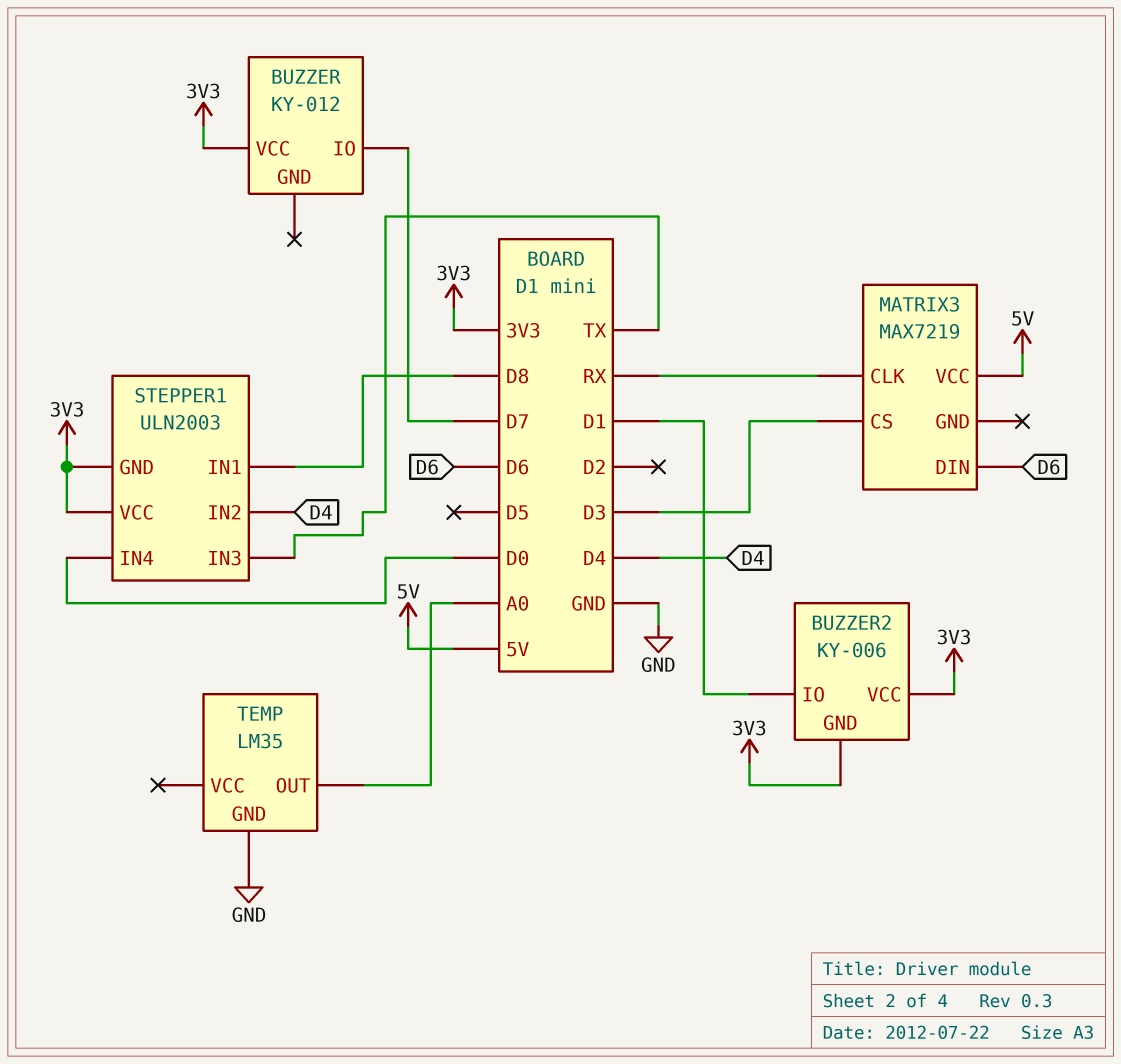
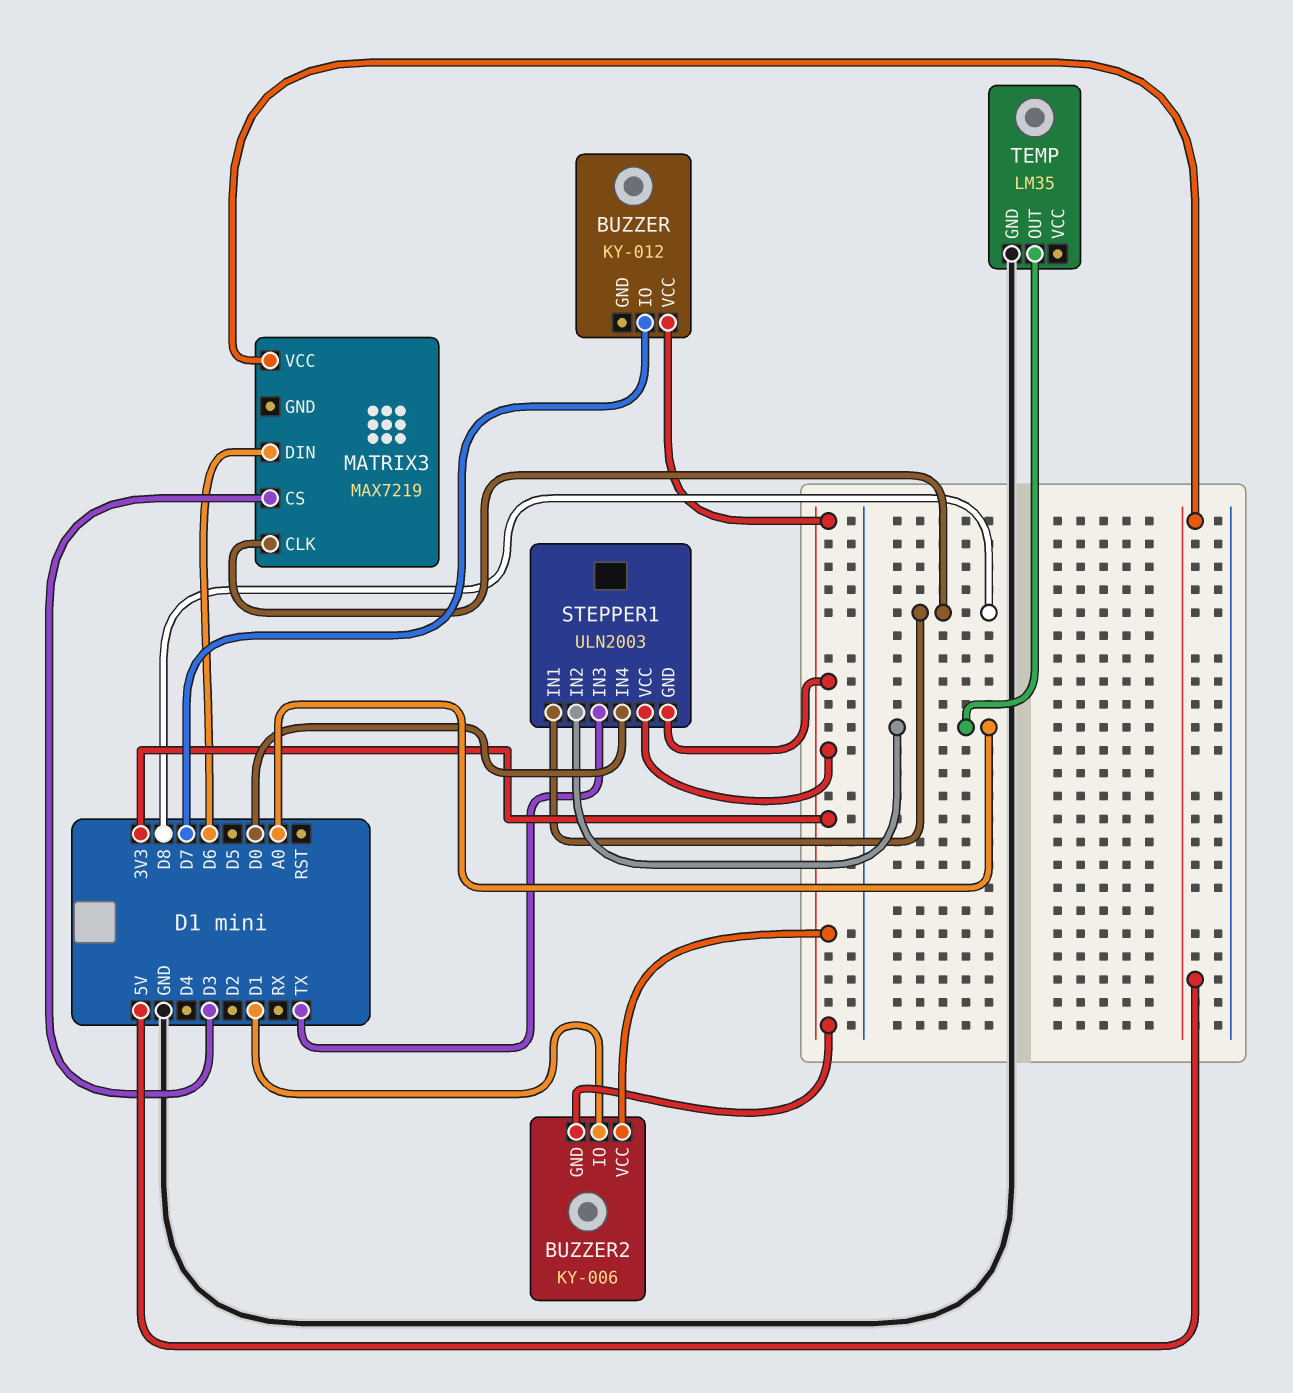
MATRIX3 pin CLK: RX -> D8
STEPPER1 pin IN2: D4 -> A0

